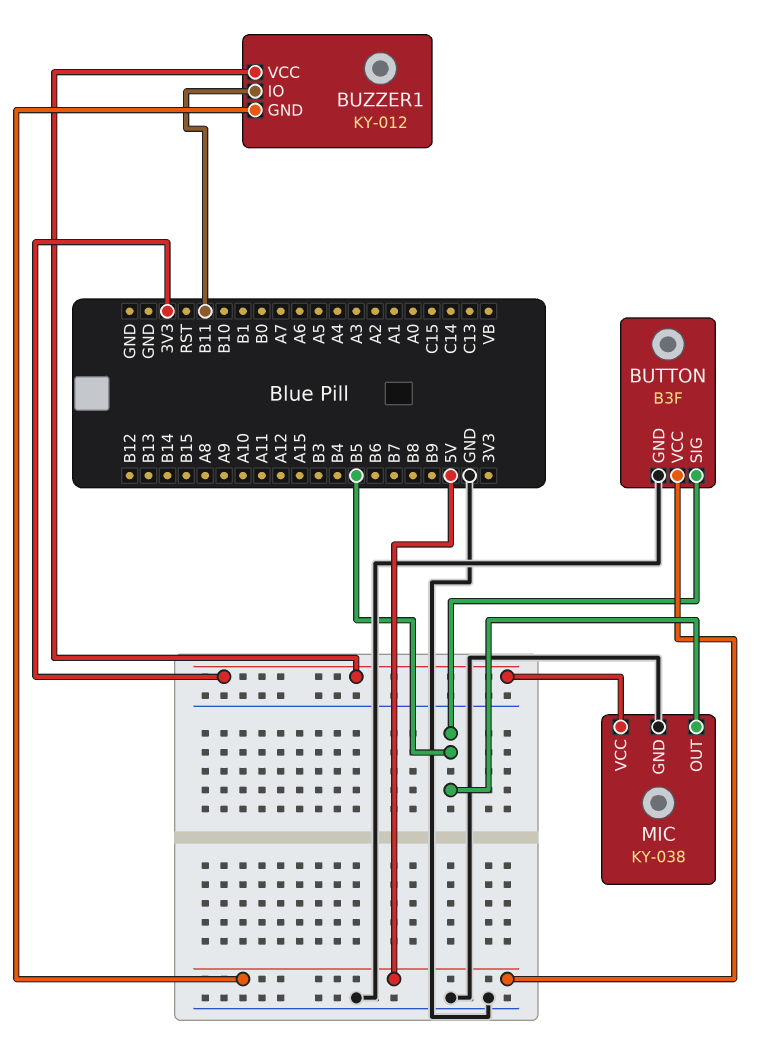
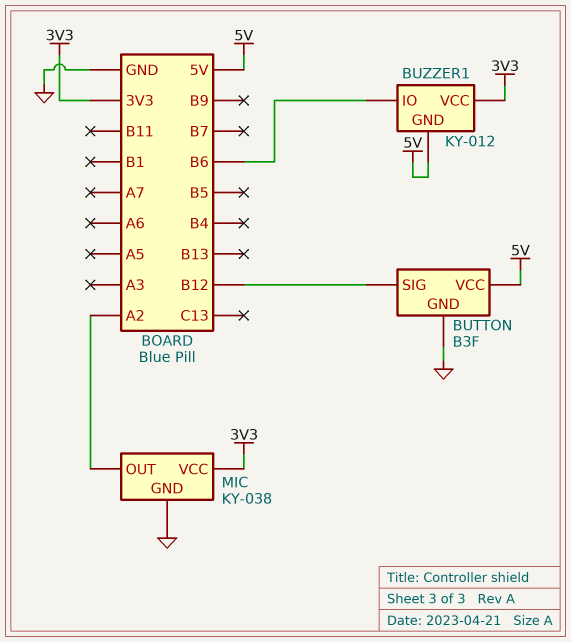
BUTTON pin SIG: B5 -> B12
BUZZER1 pin IO: B11 -> B6
MIC pin OUT: B5 -> A2

